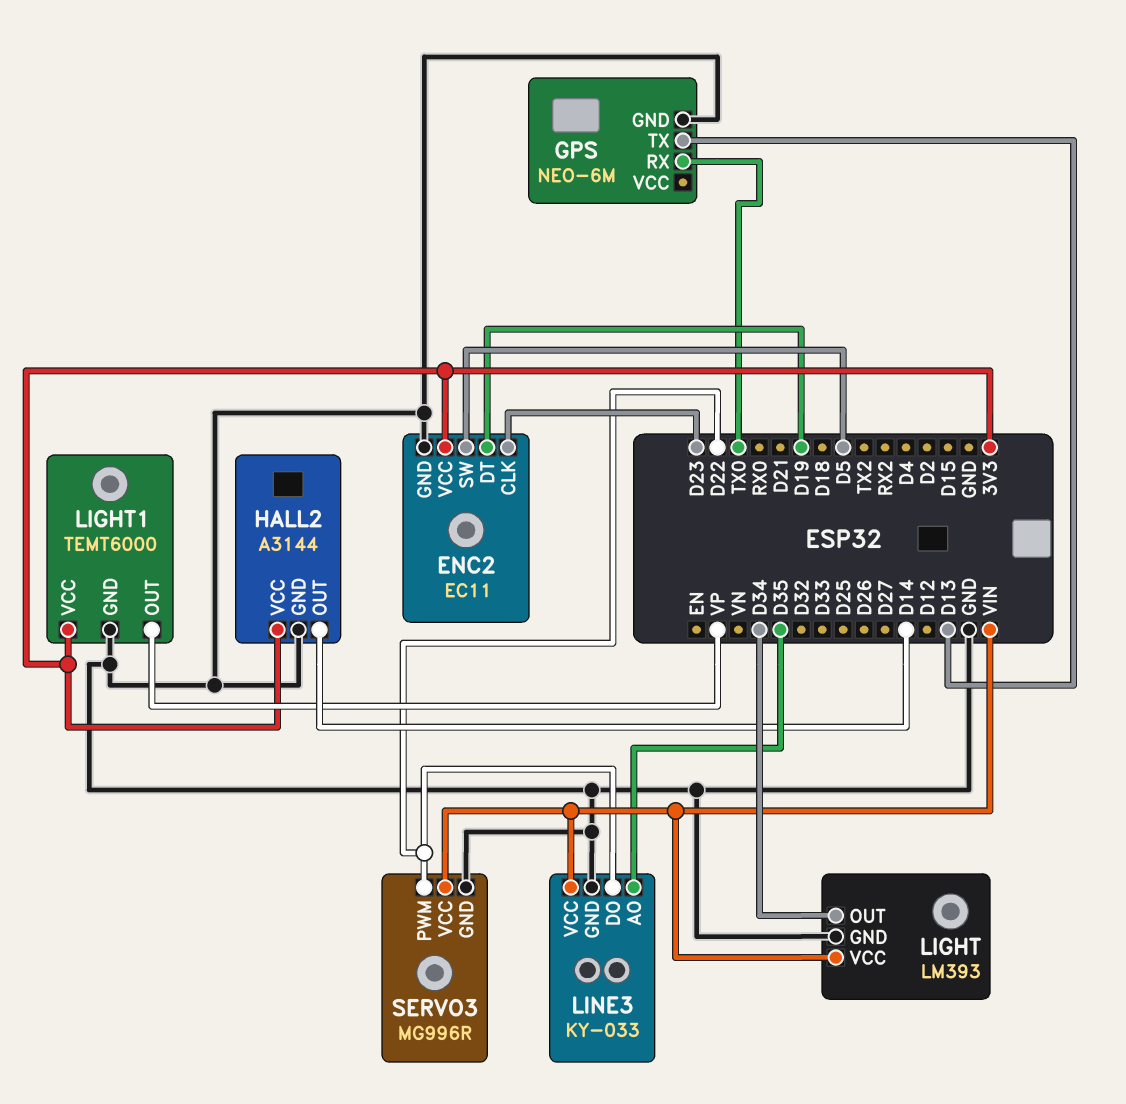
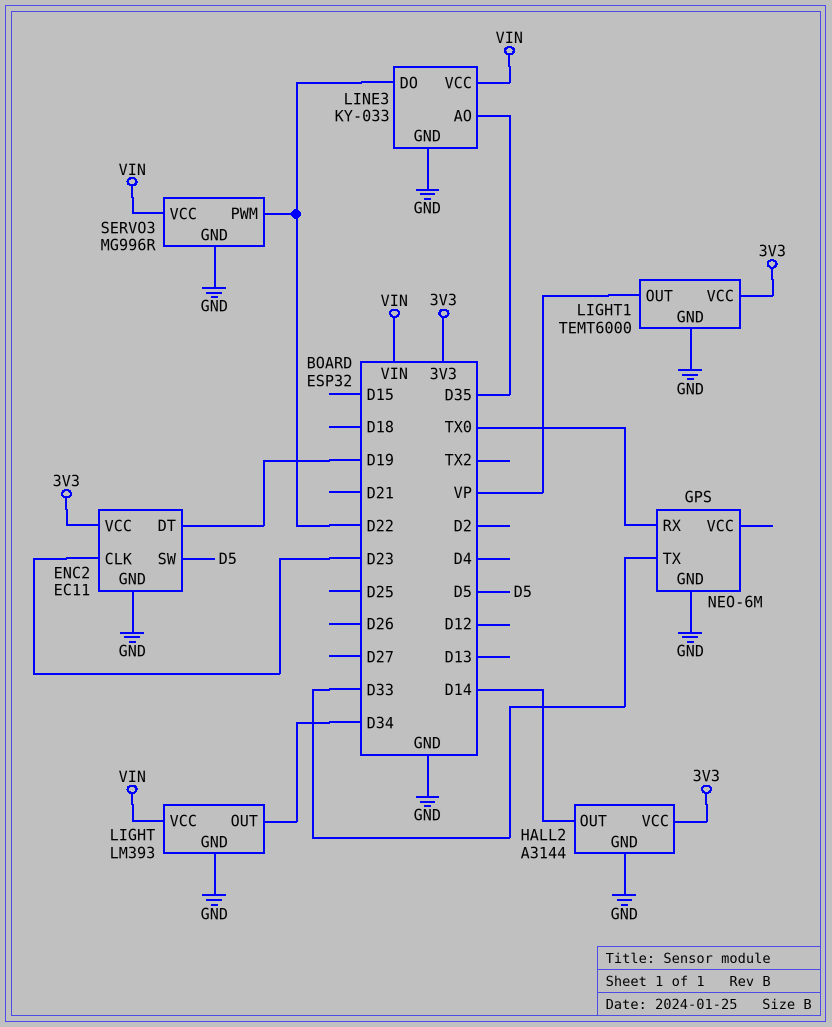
GPS pin TX: D13 -> D33

